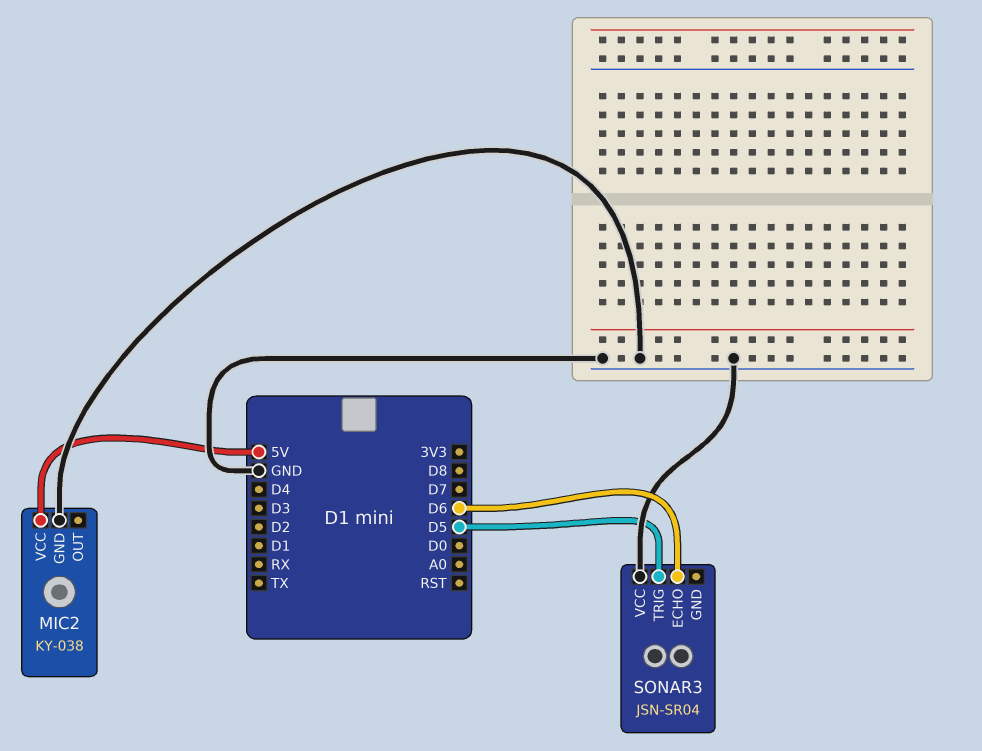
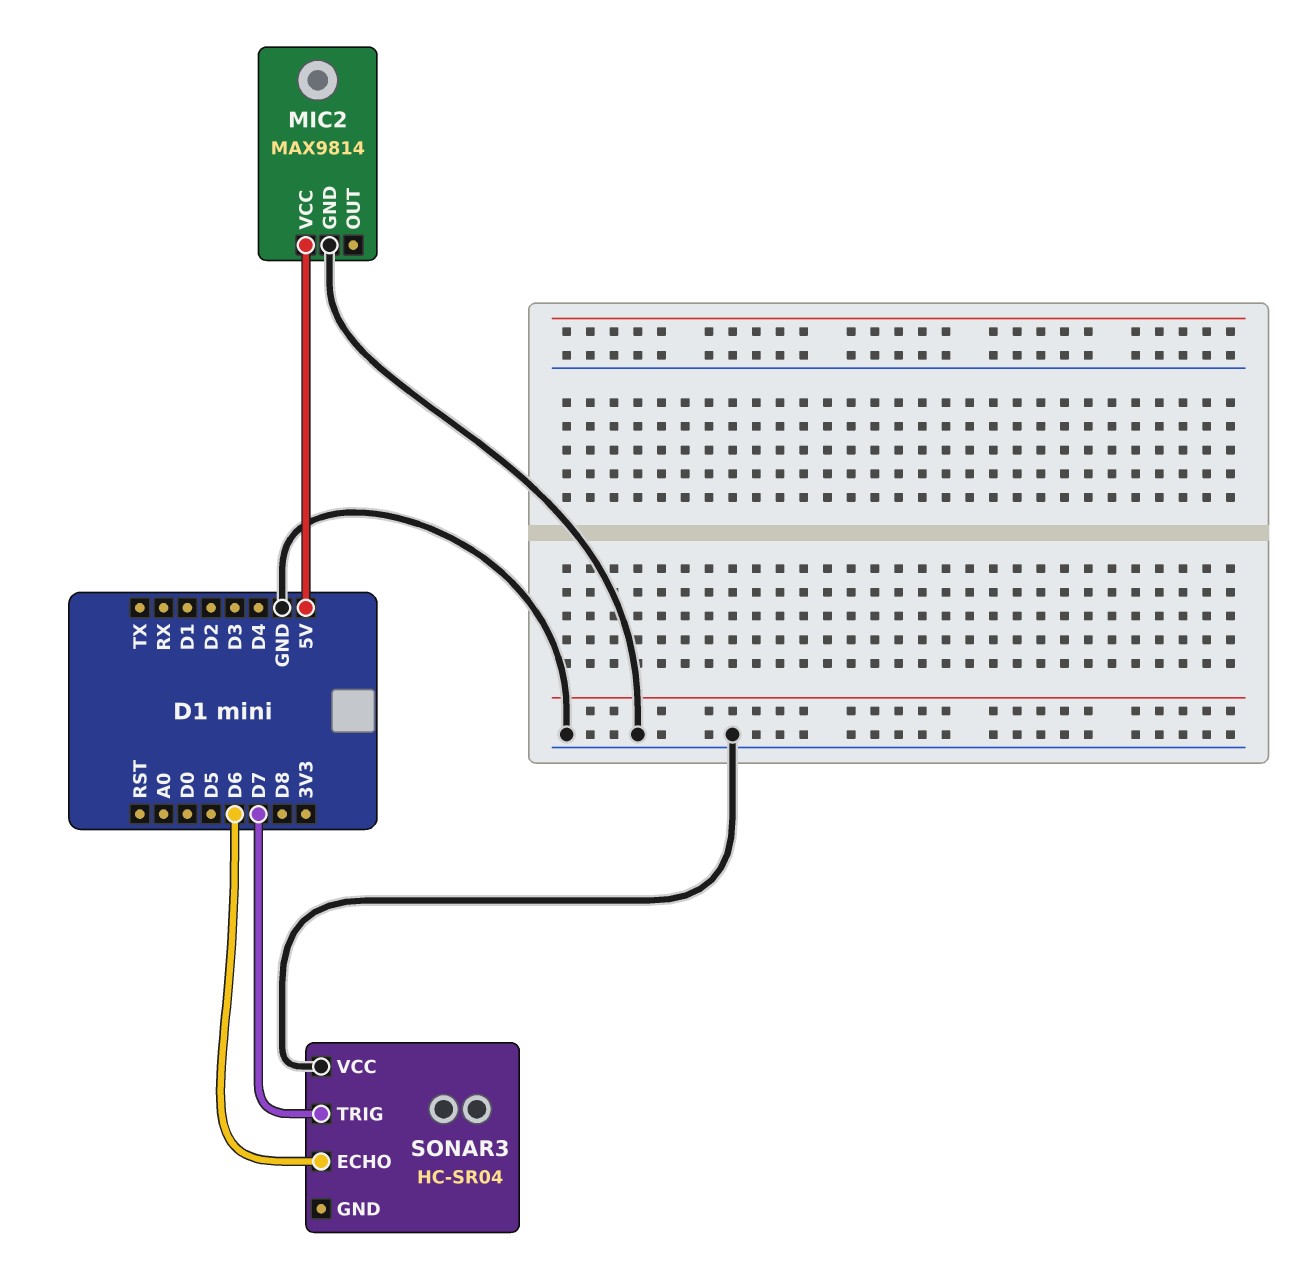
MIC2: KY-038 -> MAX9814
SONAR3: JSN-SR04 -> HC-SR04
SONAR3 pin TRIG: D5 -> D7

